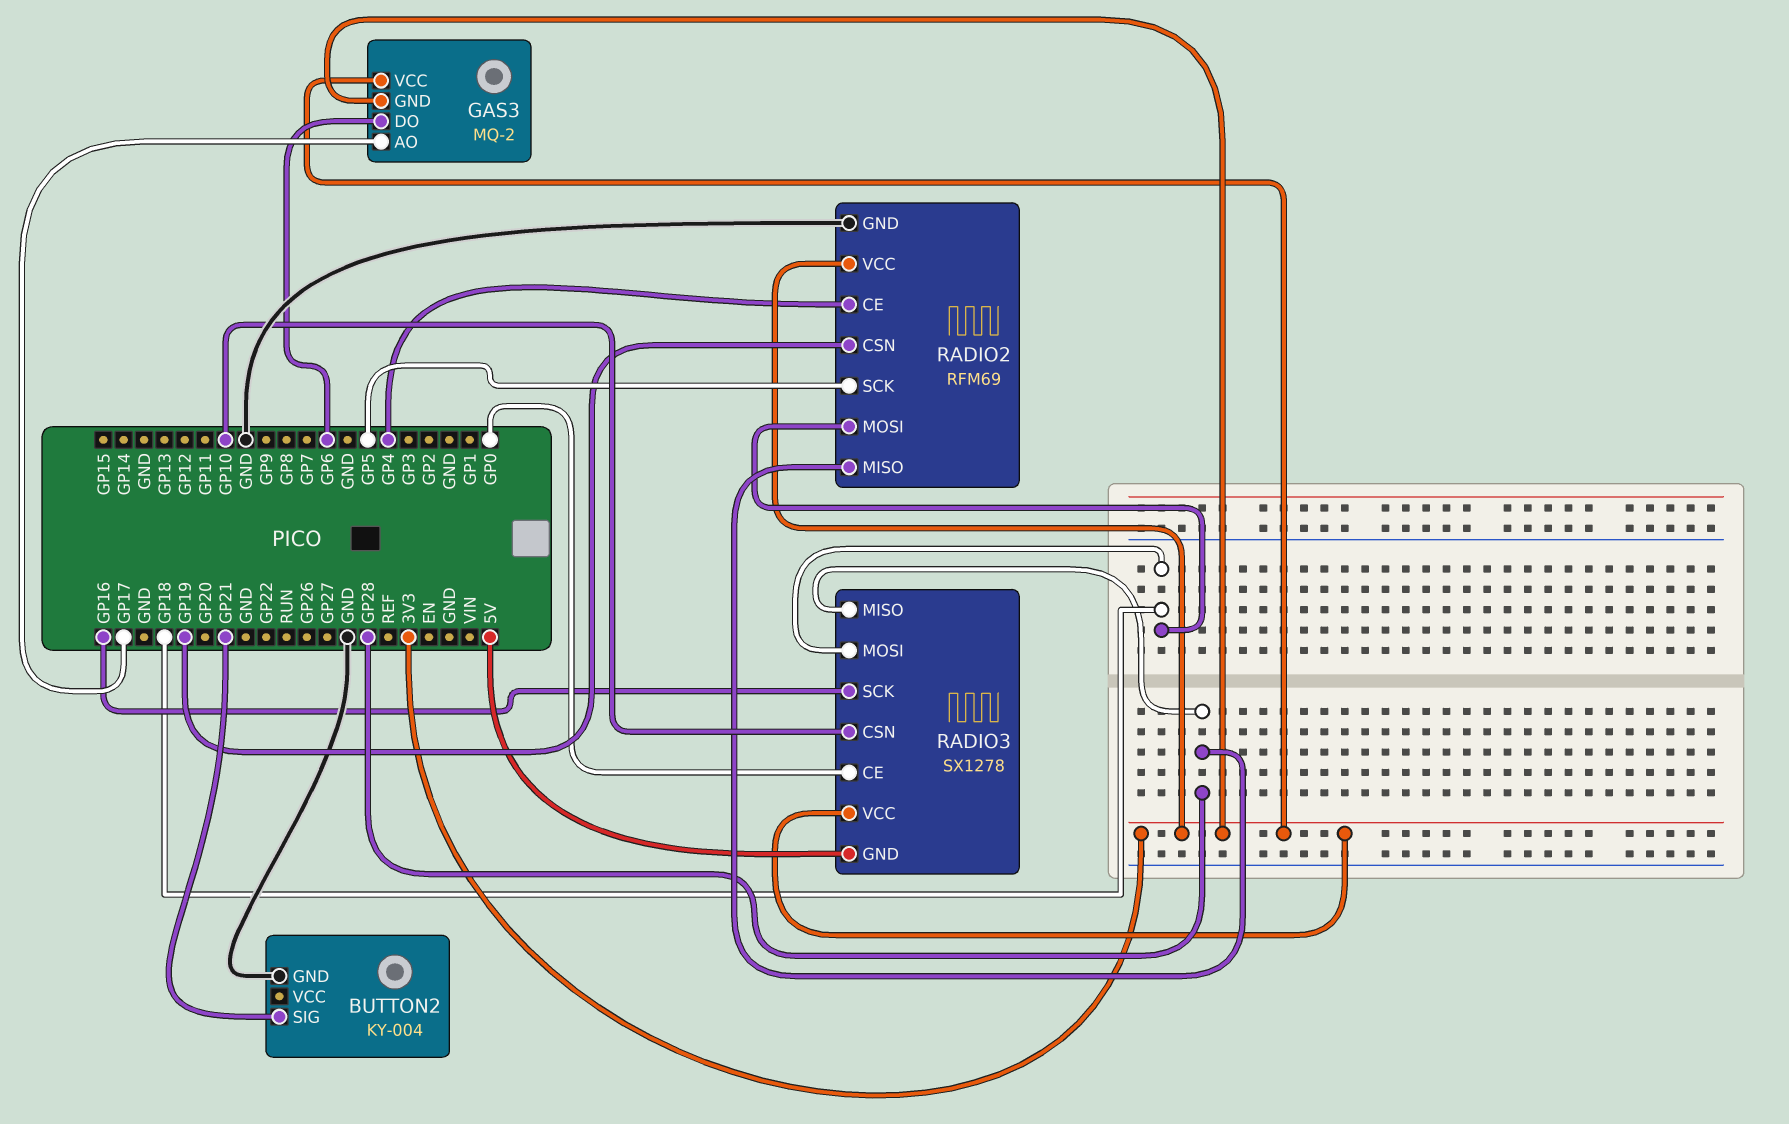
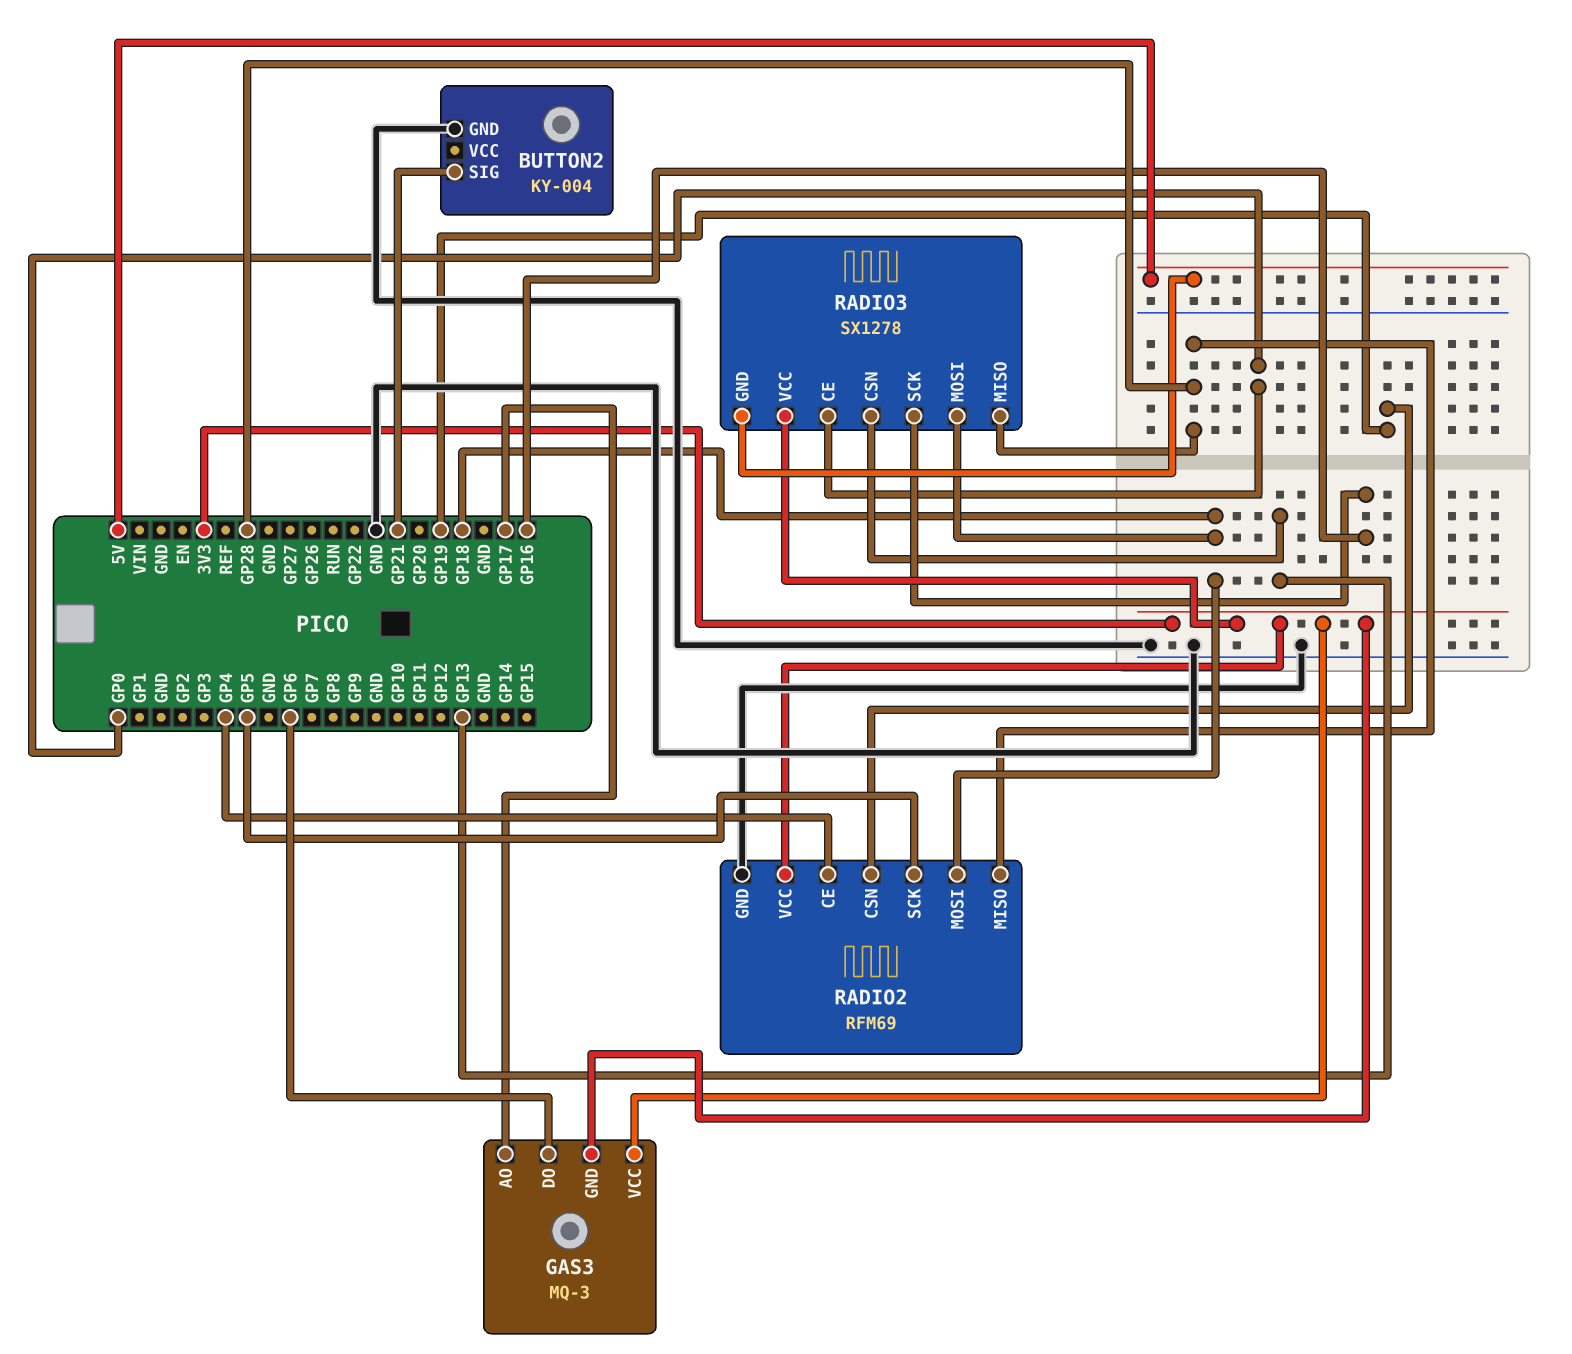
GAS3: MQ-2 -> MQ-3
RADIO3 pin CSN: GP10 -> GP13

